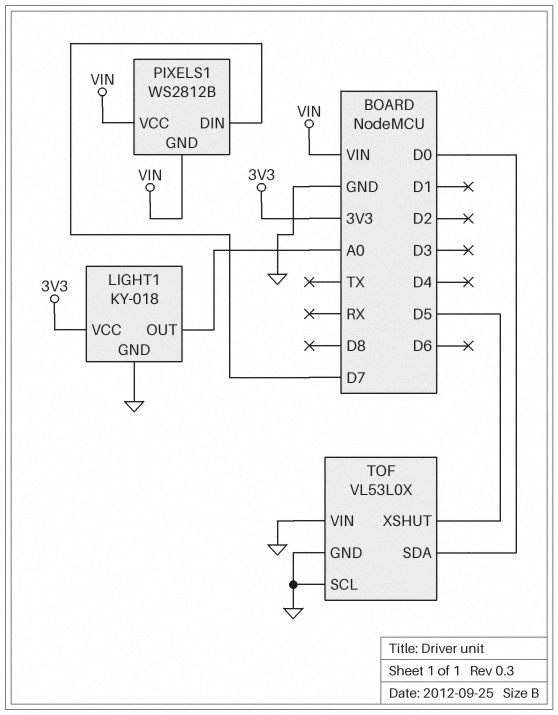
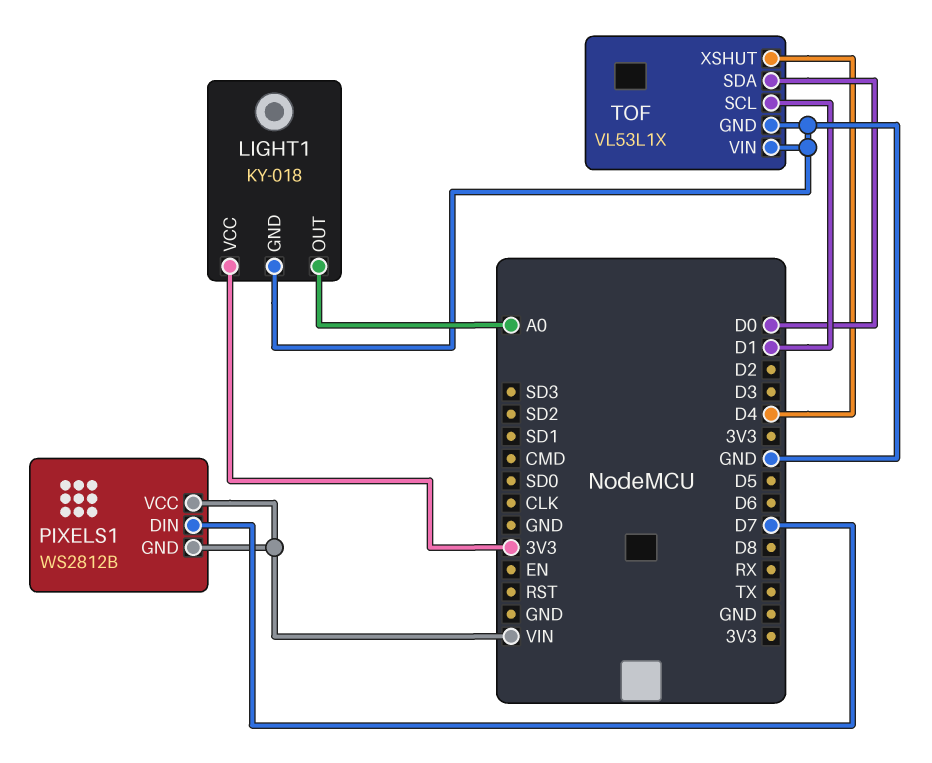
TOF: VL53L0X -> VL53L1X
TOF pin SCL: GND -> D1
TOF pin XSHUT: D5 -> D4

